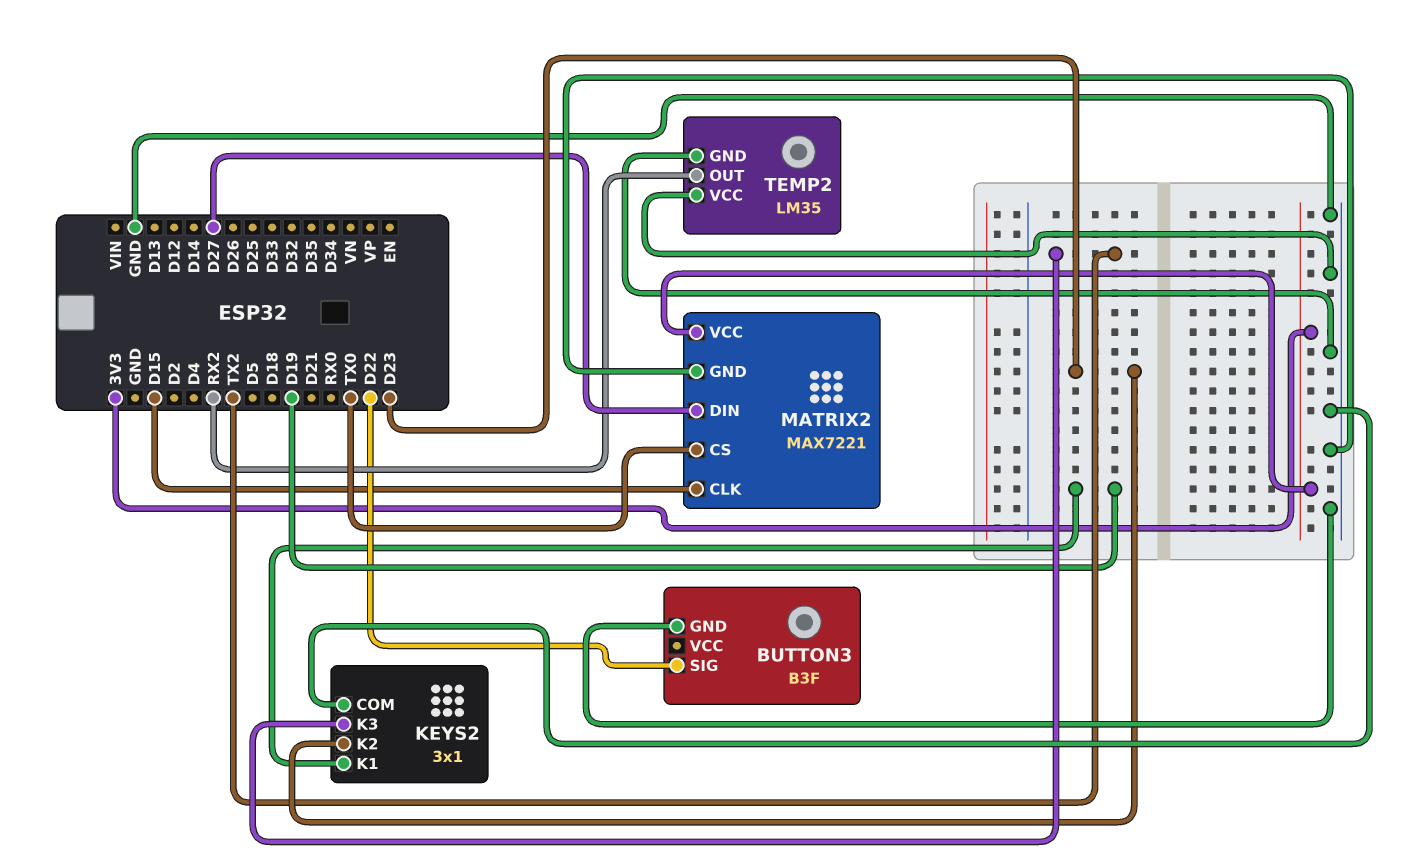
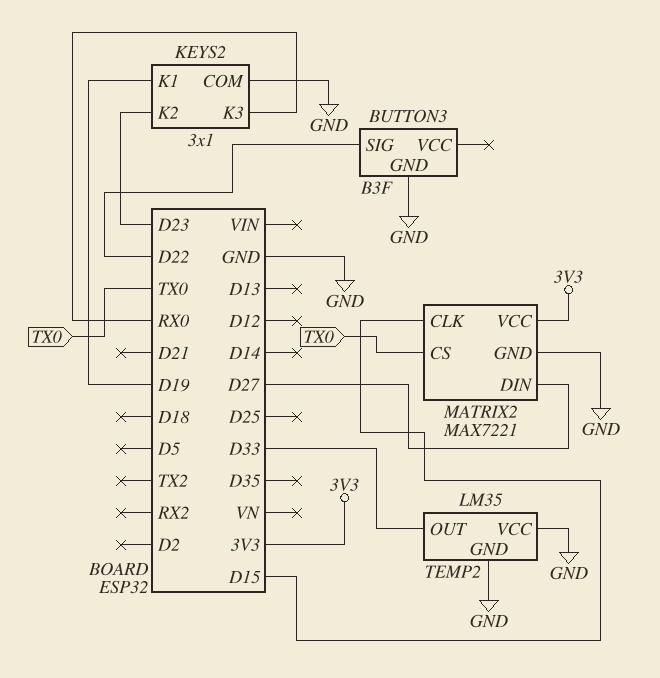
KEYS2 pin K3: TX2 -> RX0
TEMP2 pin OUT: RX2 -> D33

